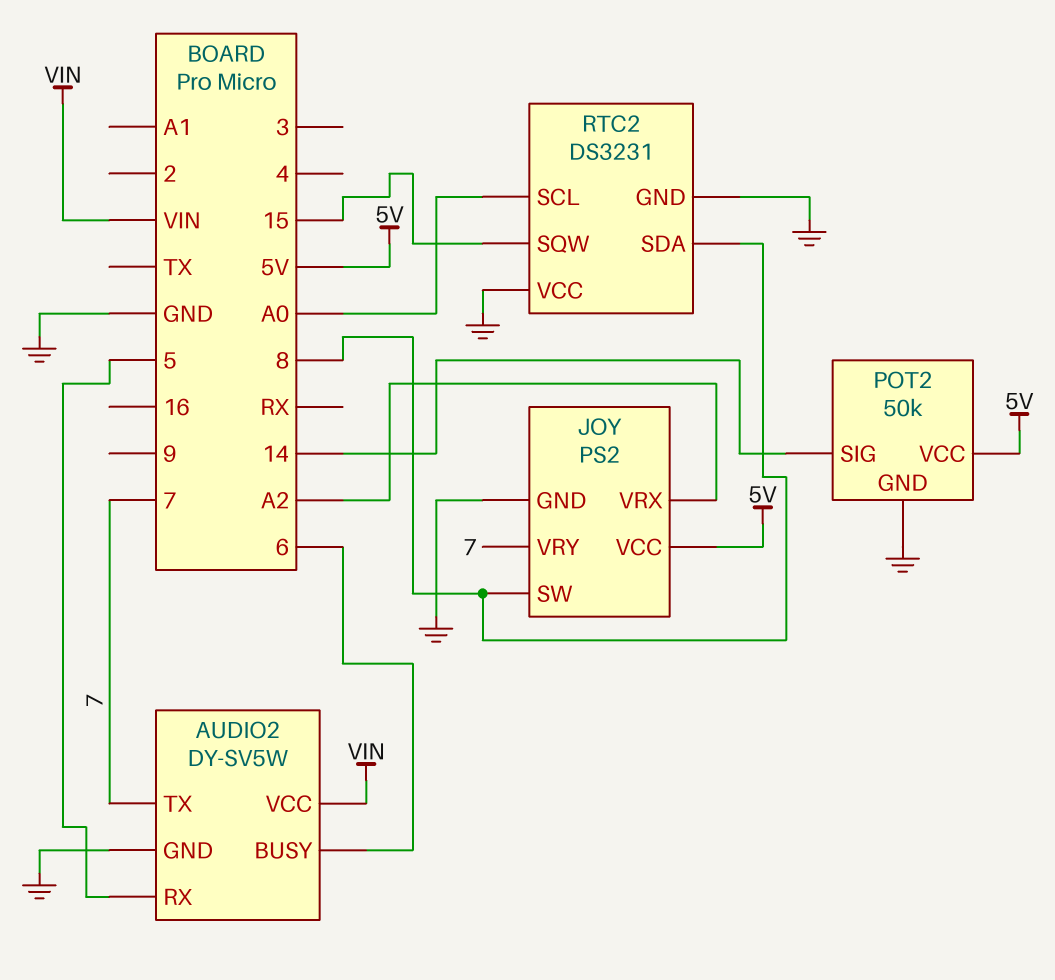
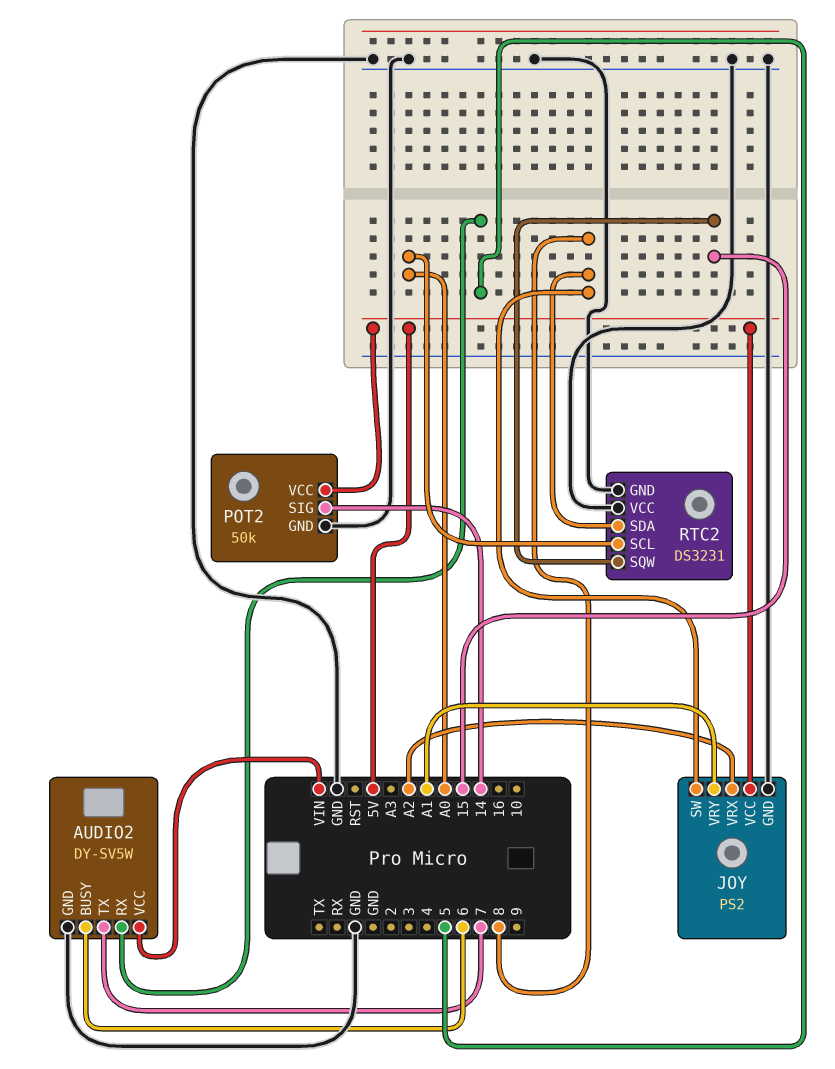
JOY pin VRY: 7 -> A1

